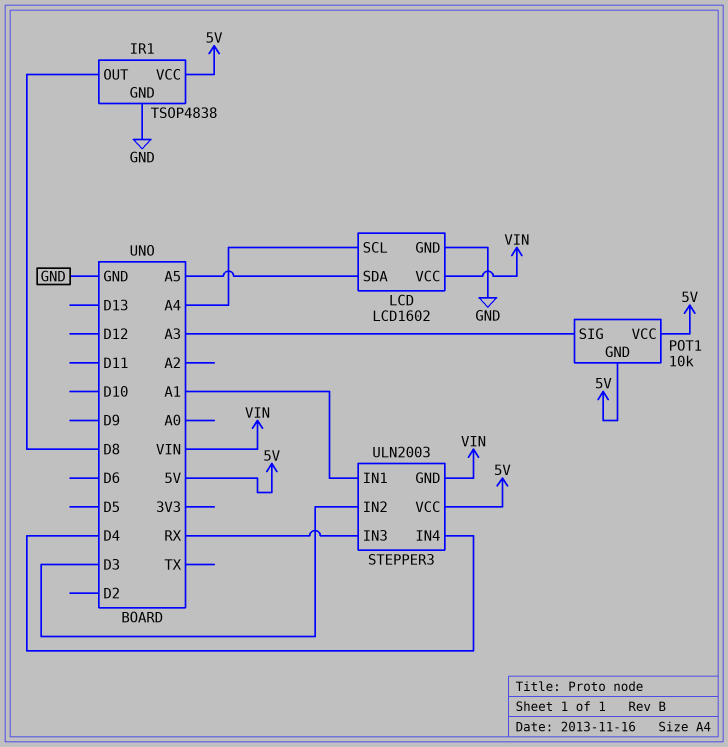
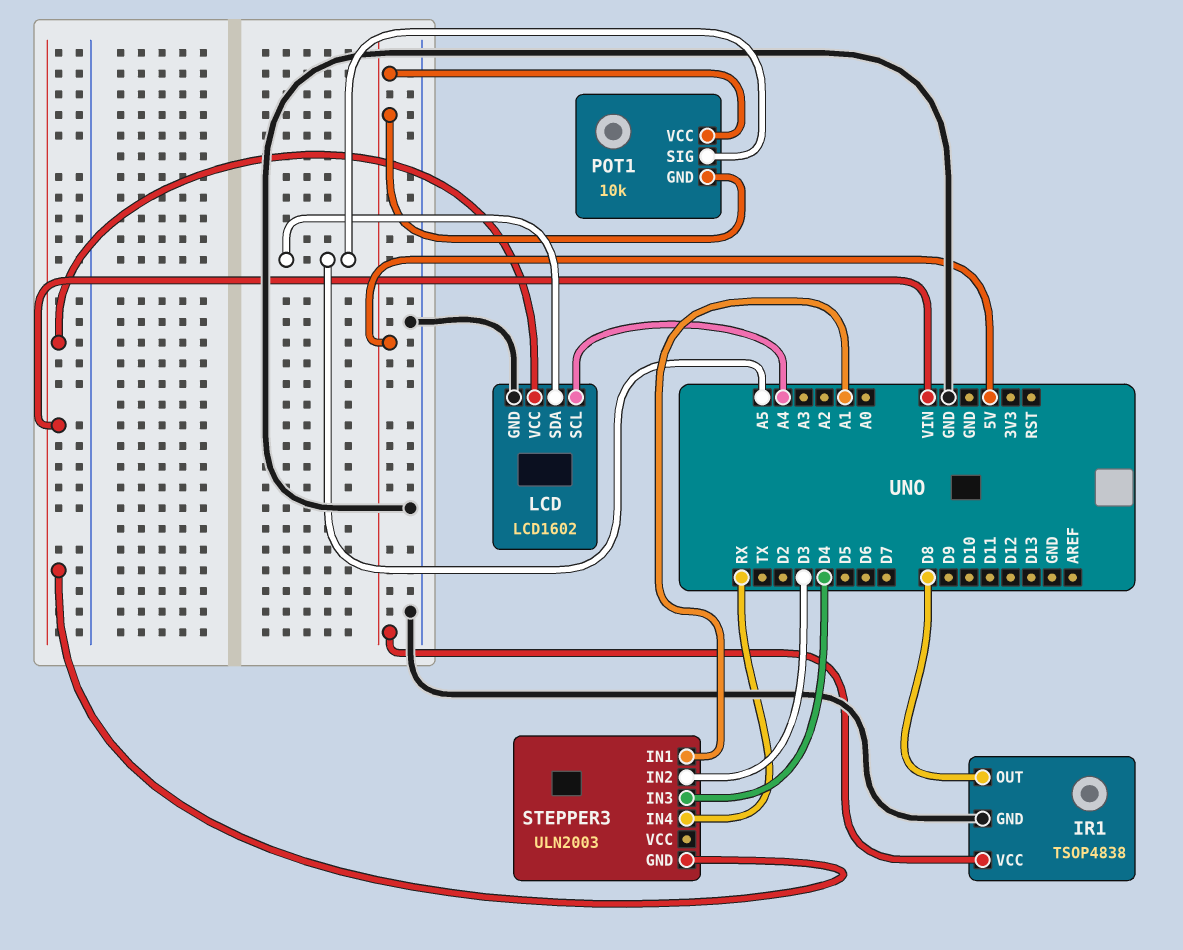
POT1 pin SIG: A3 -> A5
STEPPER3 pin IN3: RX -> D4
STEPPER3 pin IN4: D4 -> RX
STEPPER3 pin VCC: 5V -> none

